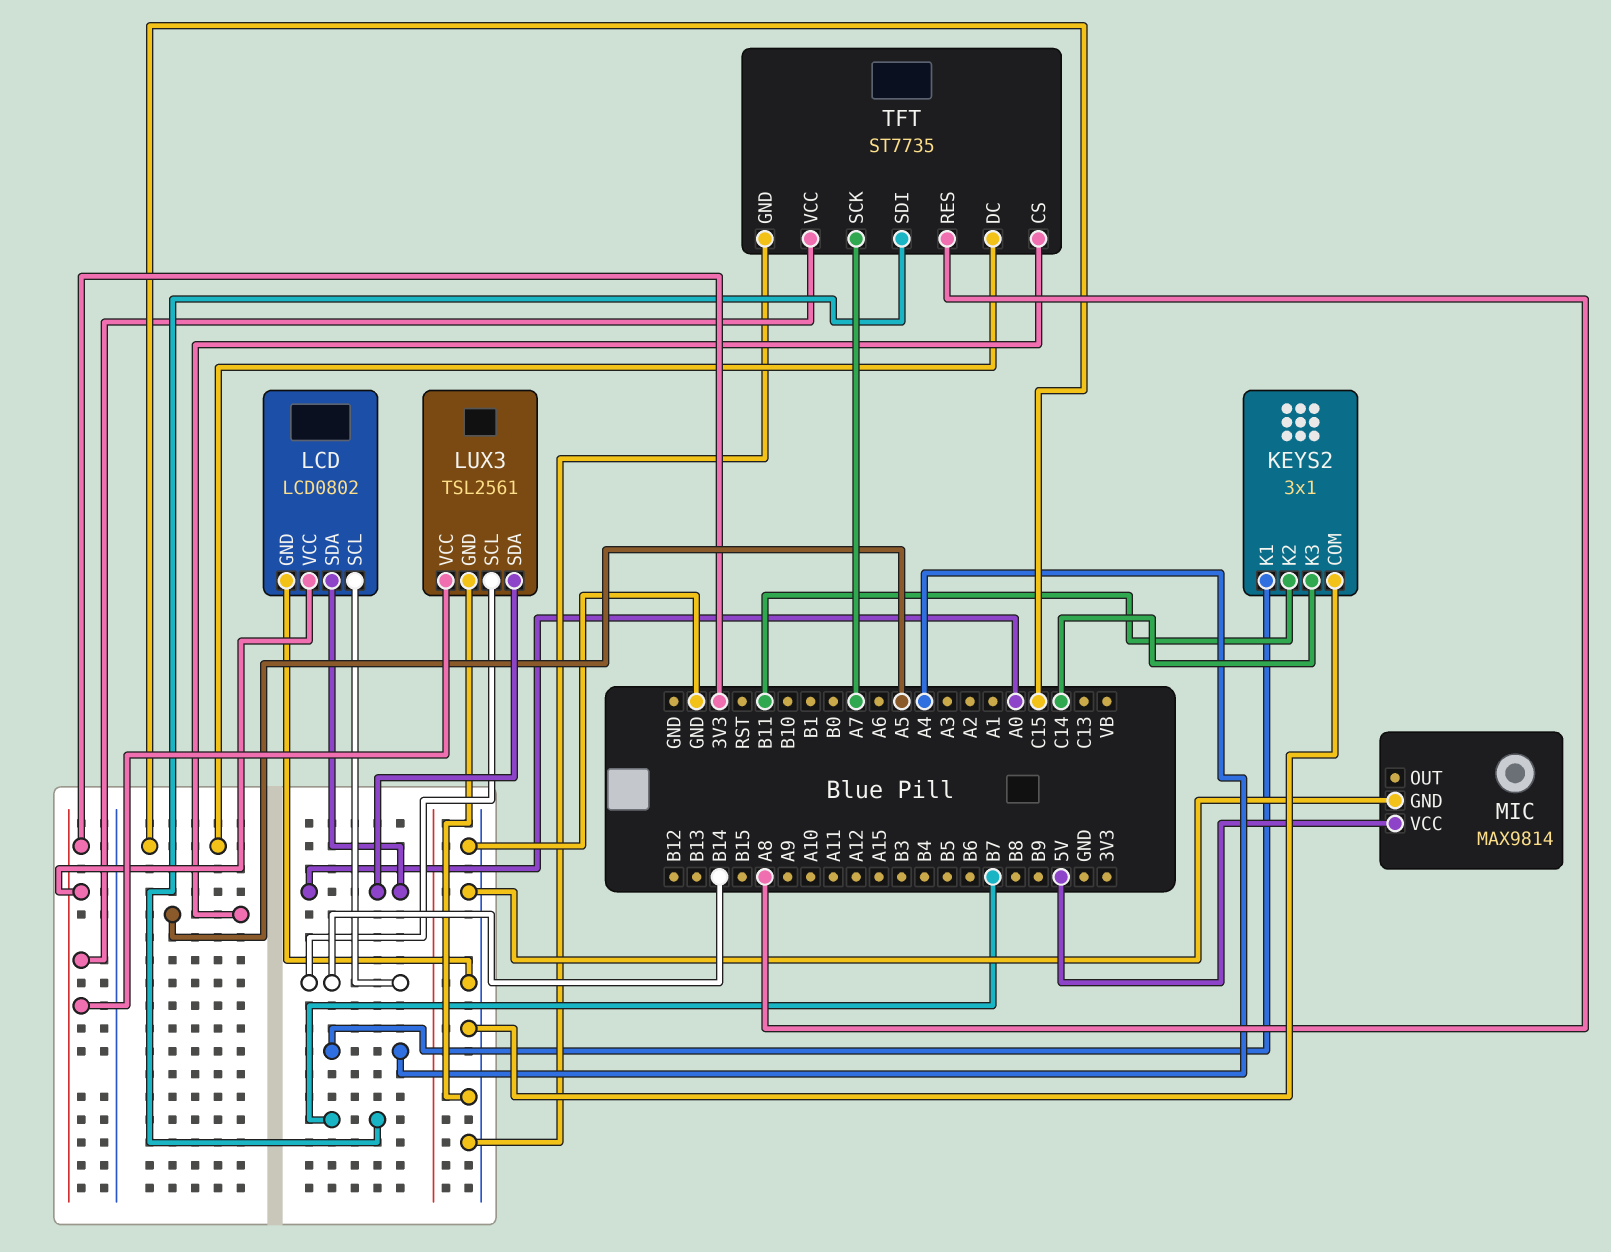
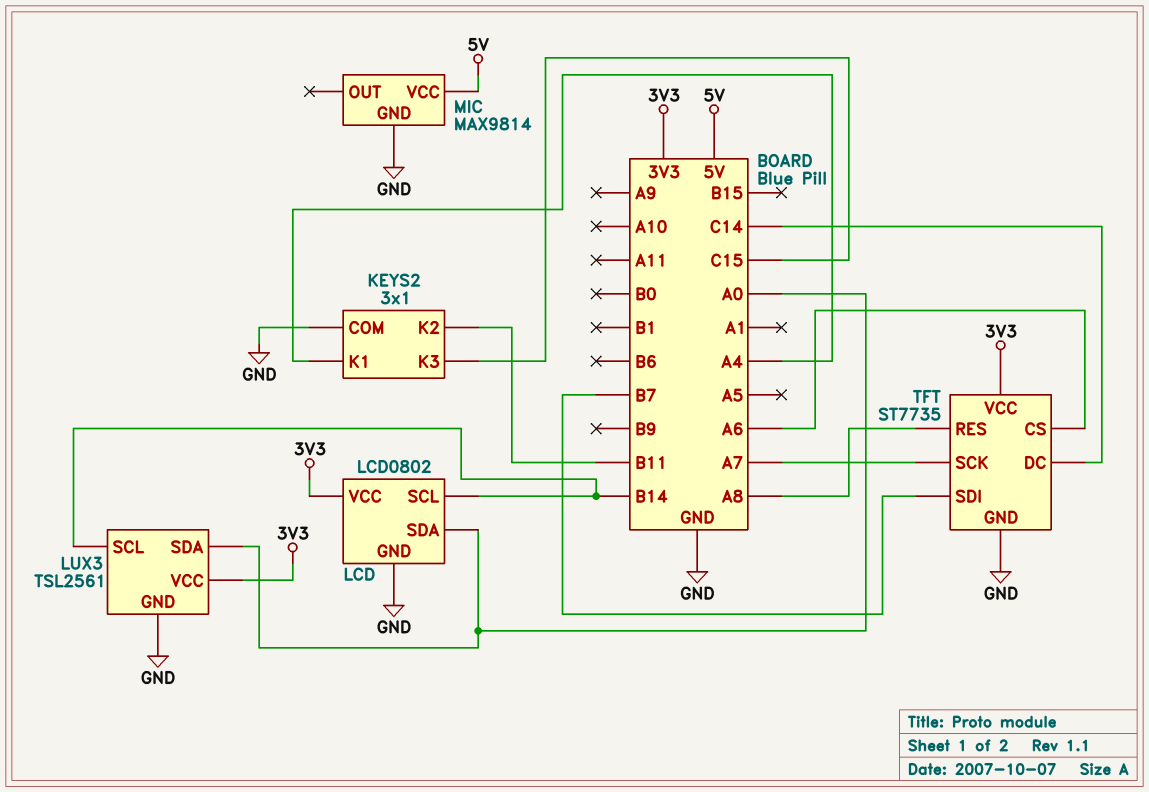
KEYS2 pin K3: C14 -> C15
TFT pin CS: A5 -> A6
TFT pin DC: C15 -> C14

